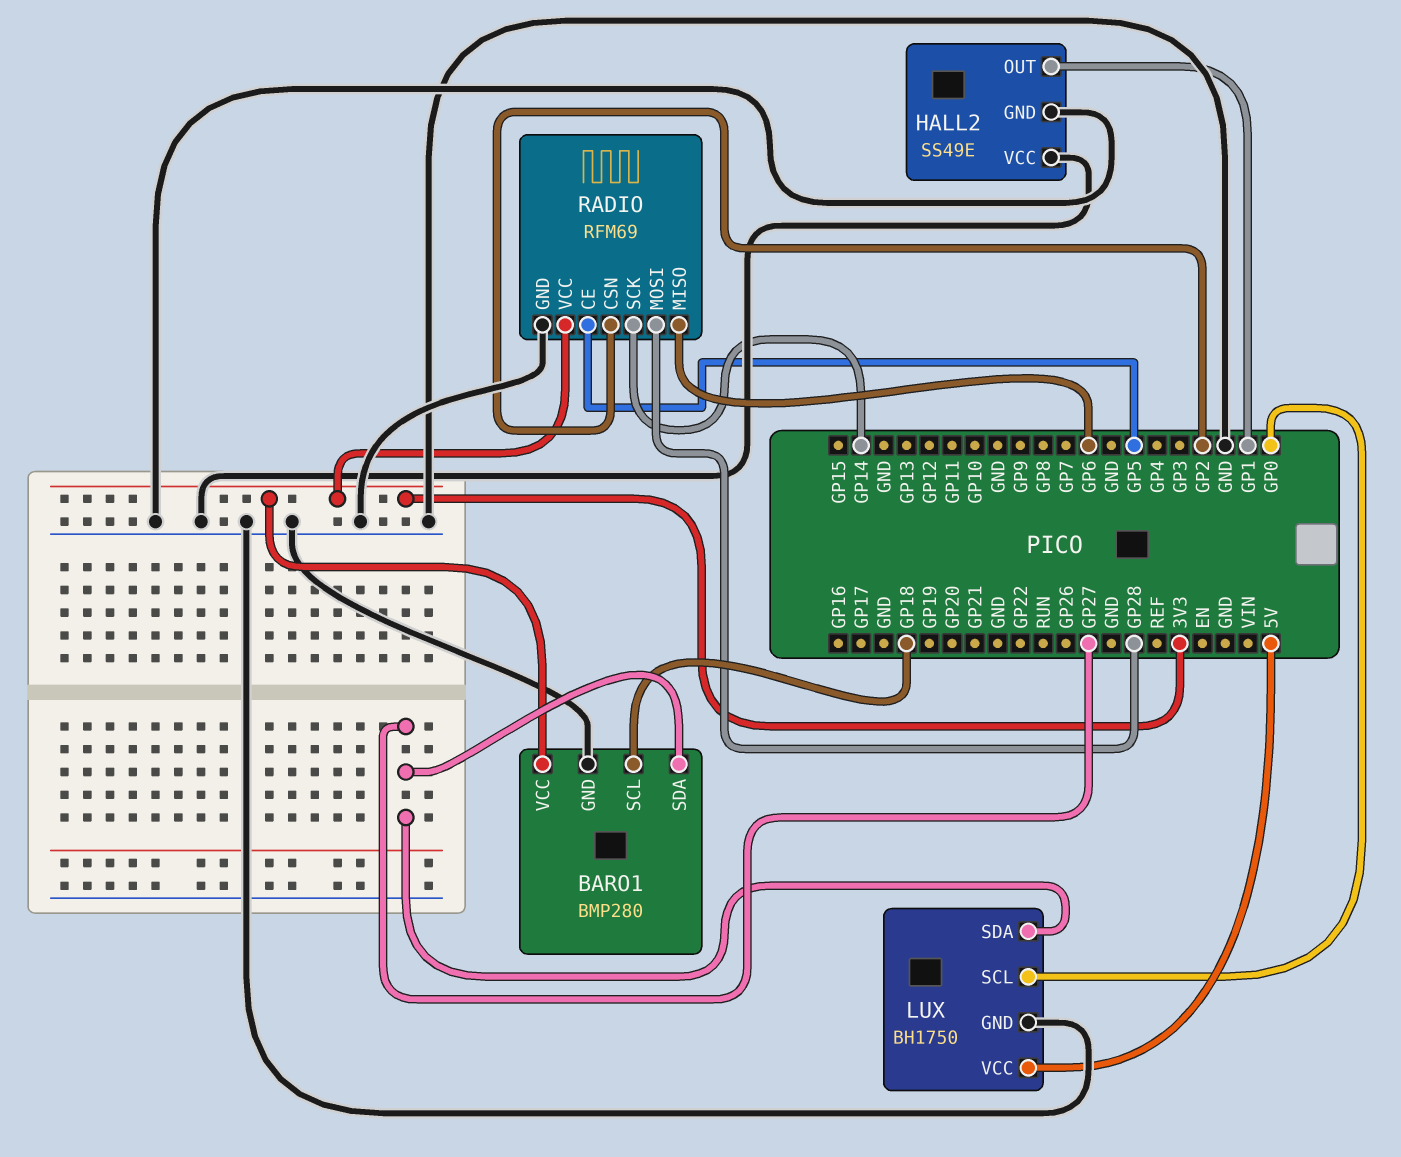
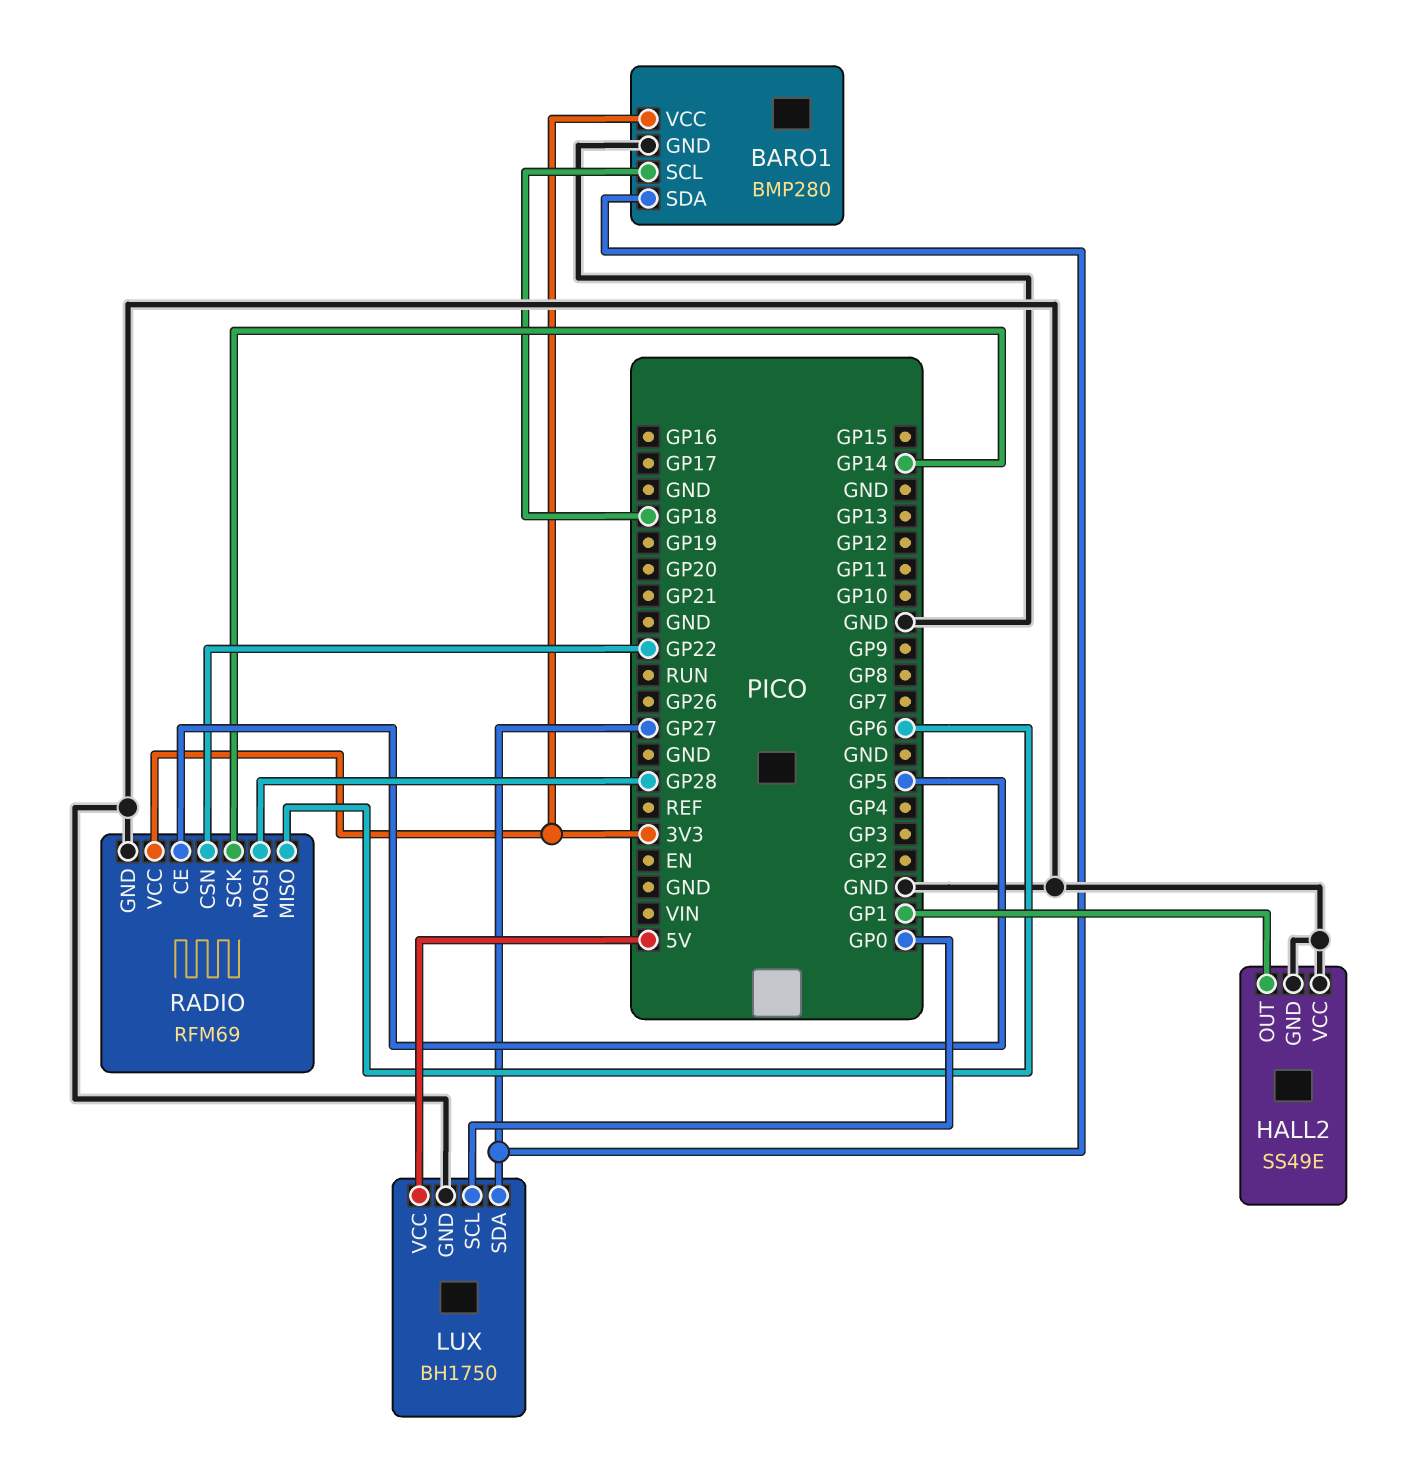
RADIO pin CSN: GP2 -> GP22

